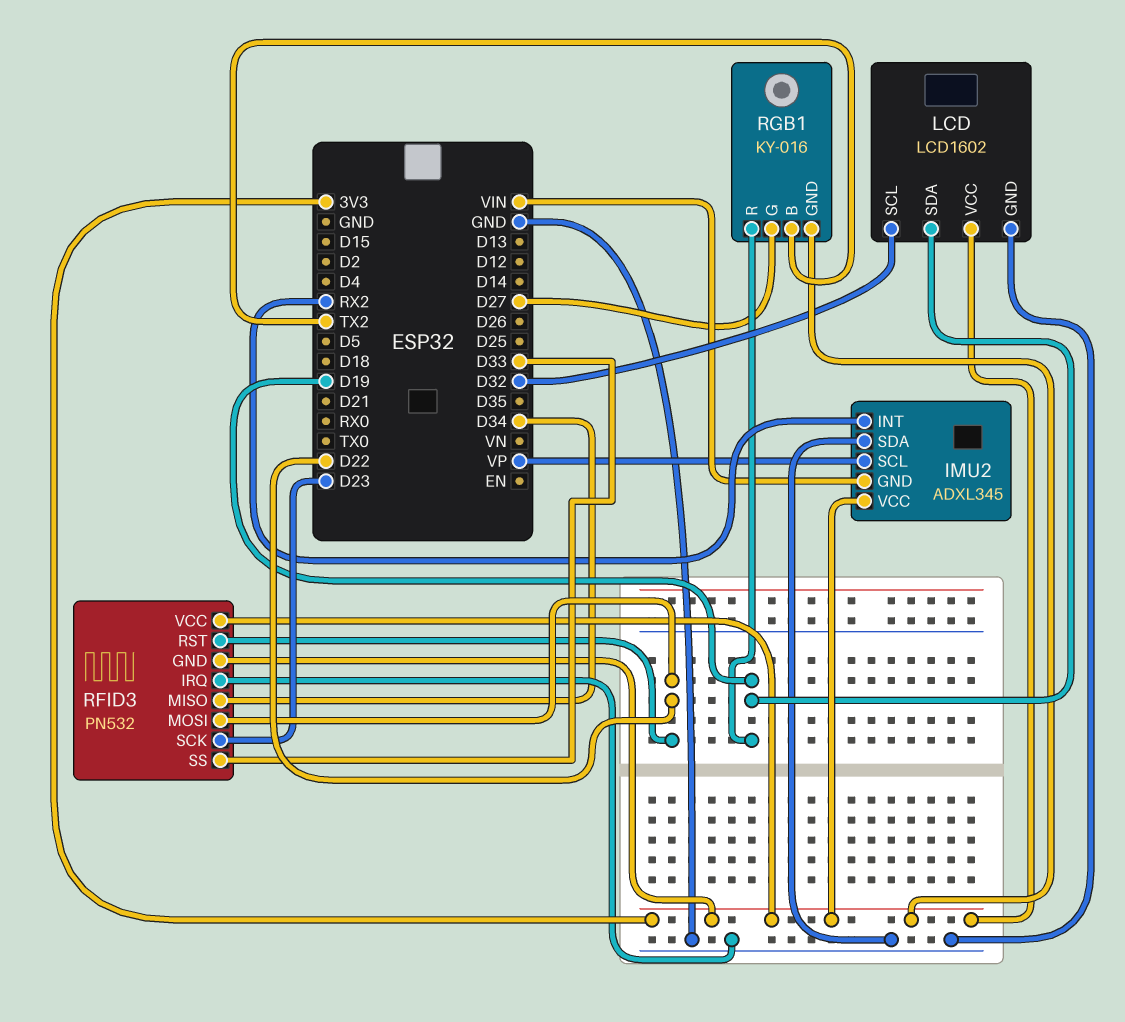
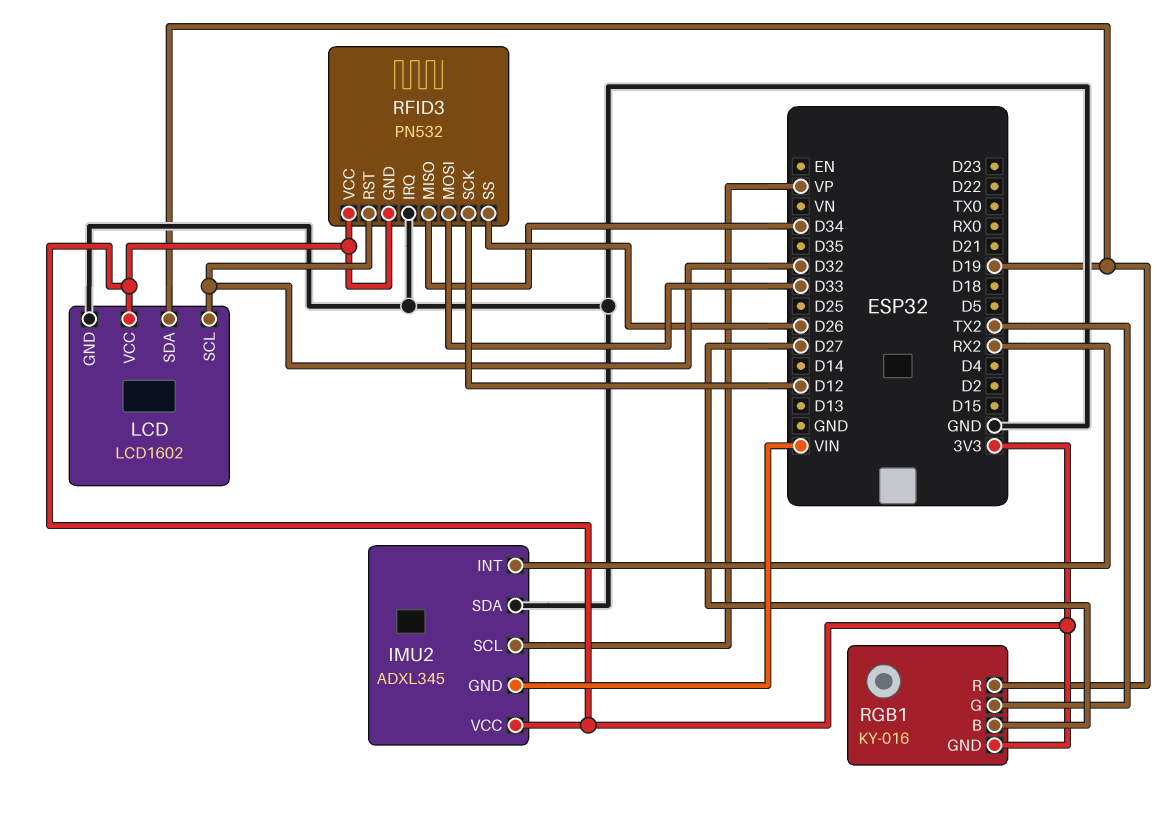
RFID3 pin MOSI: D22 -> D33
RFID3 pin RST: D22 -> D32
RFID3 pin SCK: D23 -> D12
RFID3 pin SS: D33 -> D26
RGB1 pin B: TX2 -> D27
RGB1 pin G: D27 -> TX2

